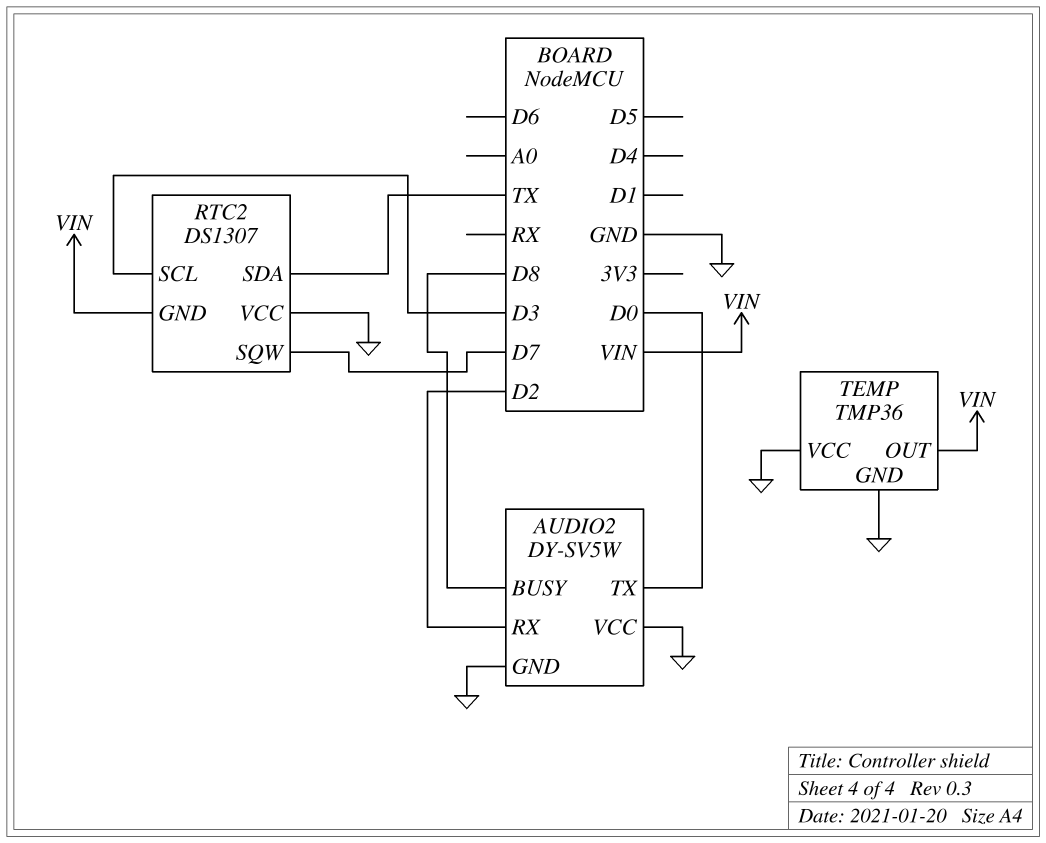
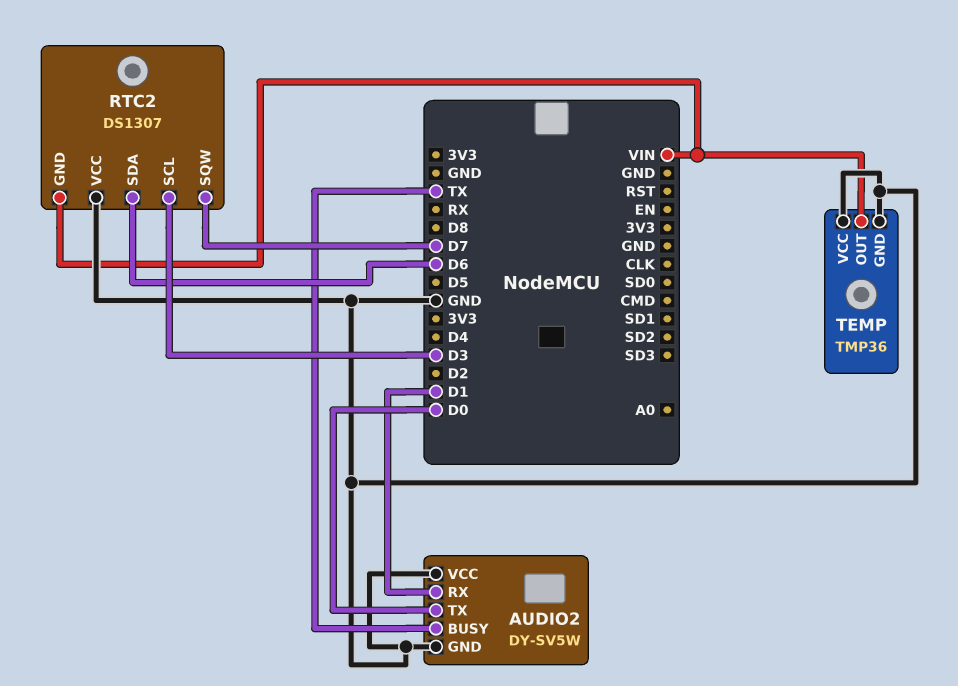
AUDIO2 pin BUSY: D8 -> TX
AUDIO2 pin RX: D2 -> D1
RTC2 pin SDA: TX -> D6

